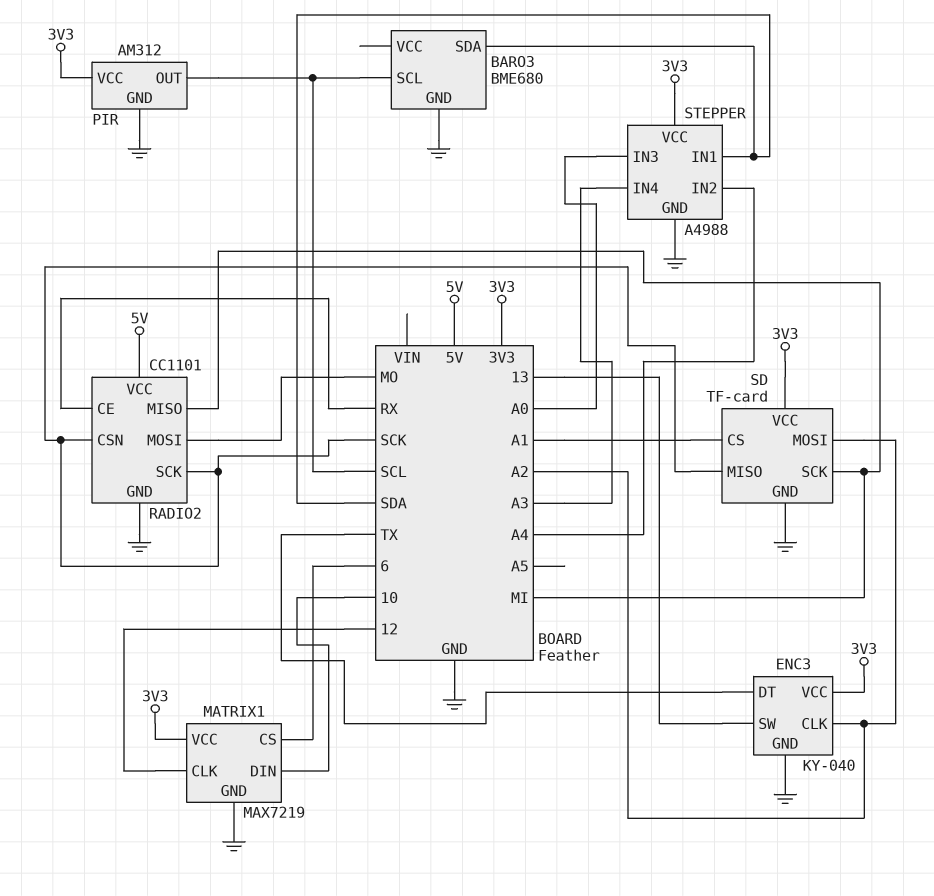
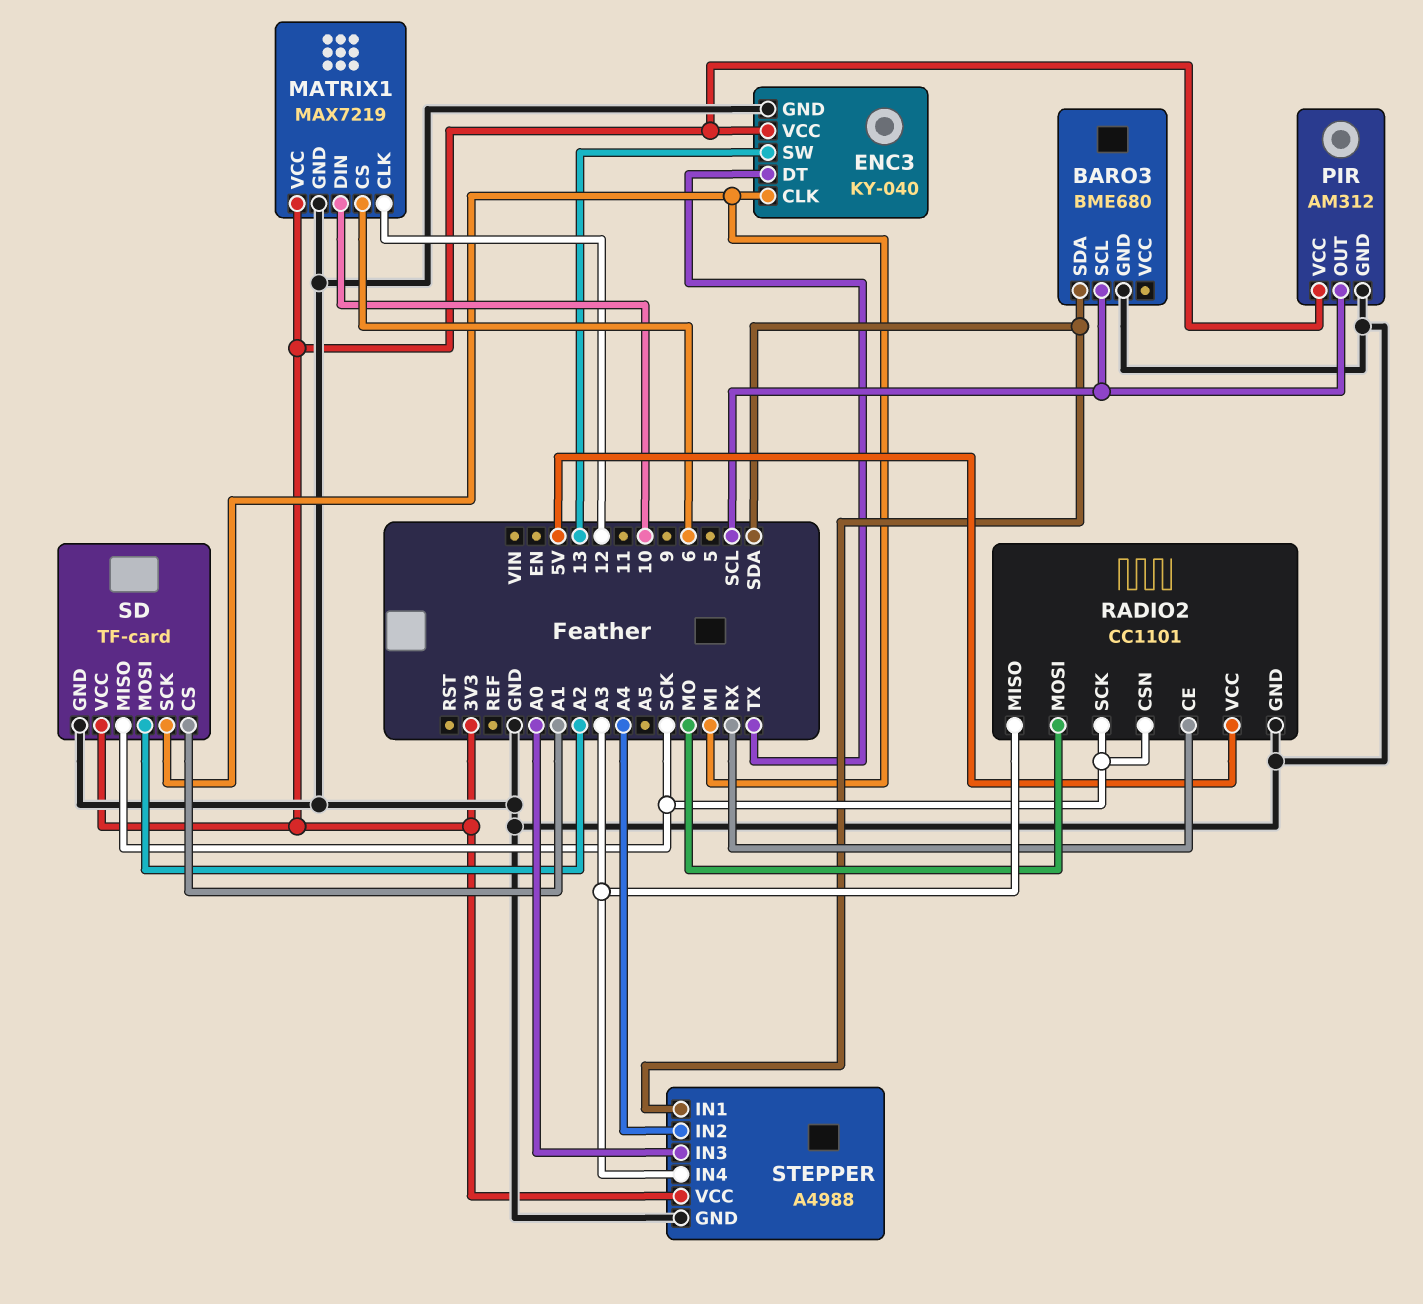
ENC3 pin CLK: A2 -> MI
RADIO2 pin MISO: MI -> A3

